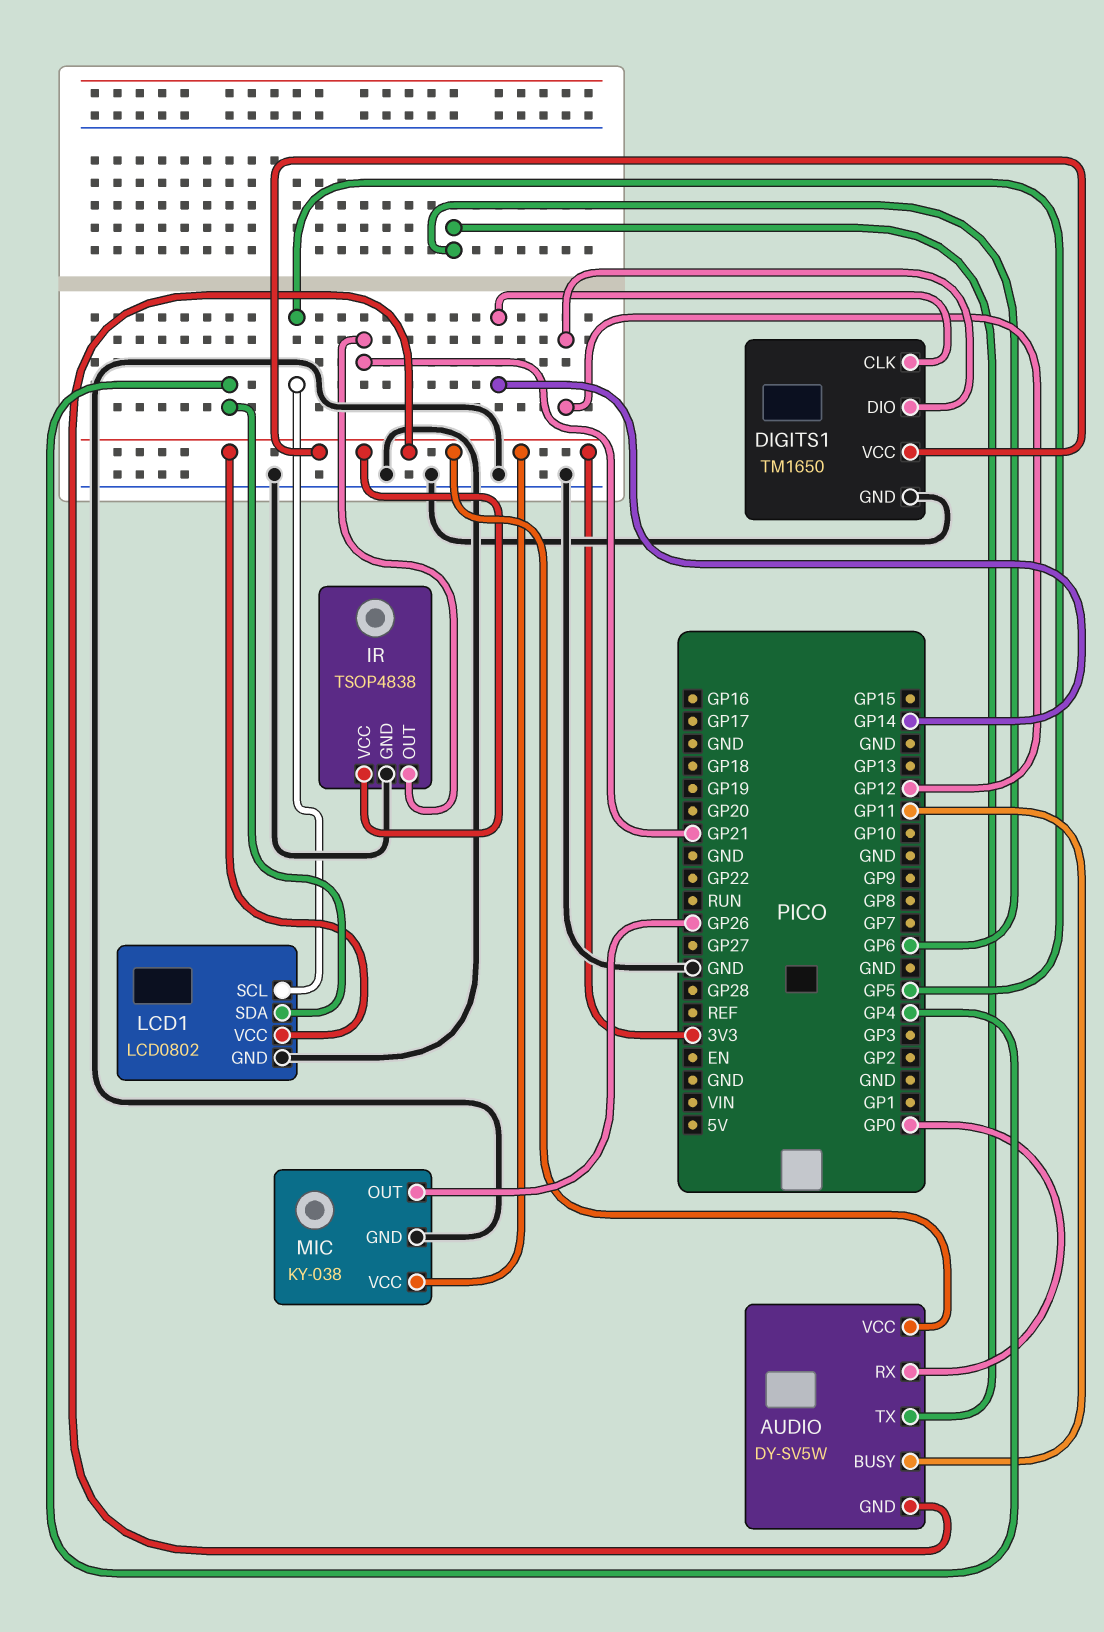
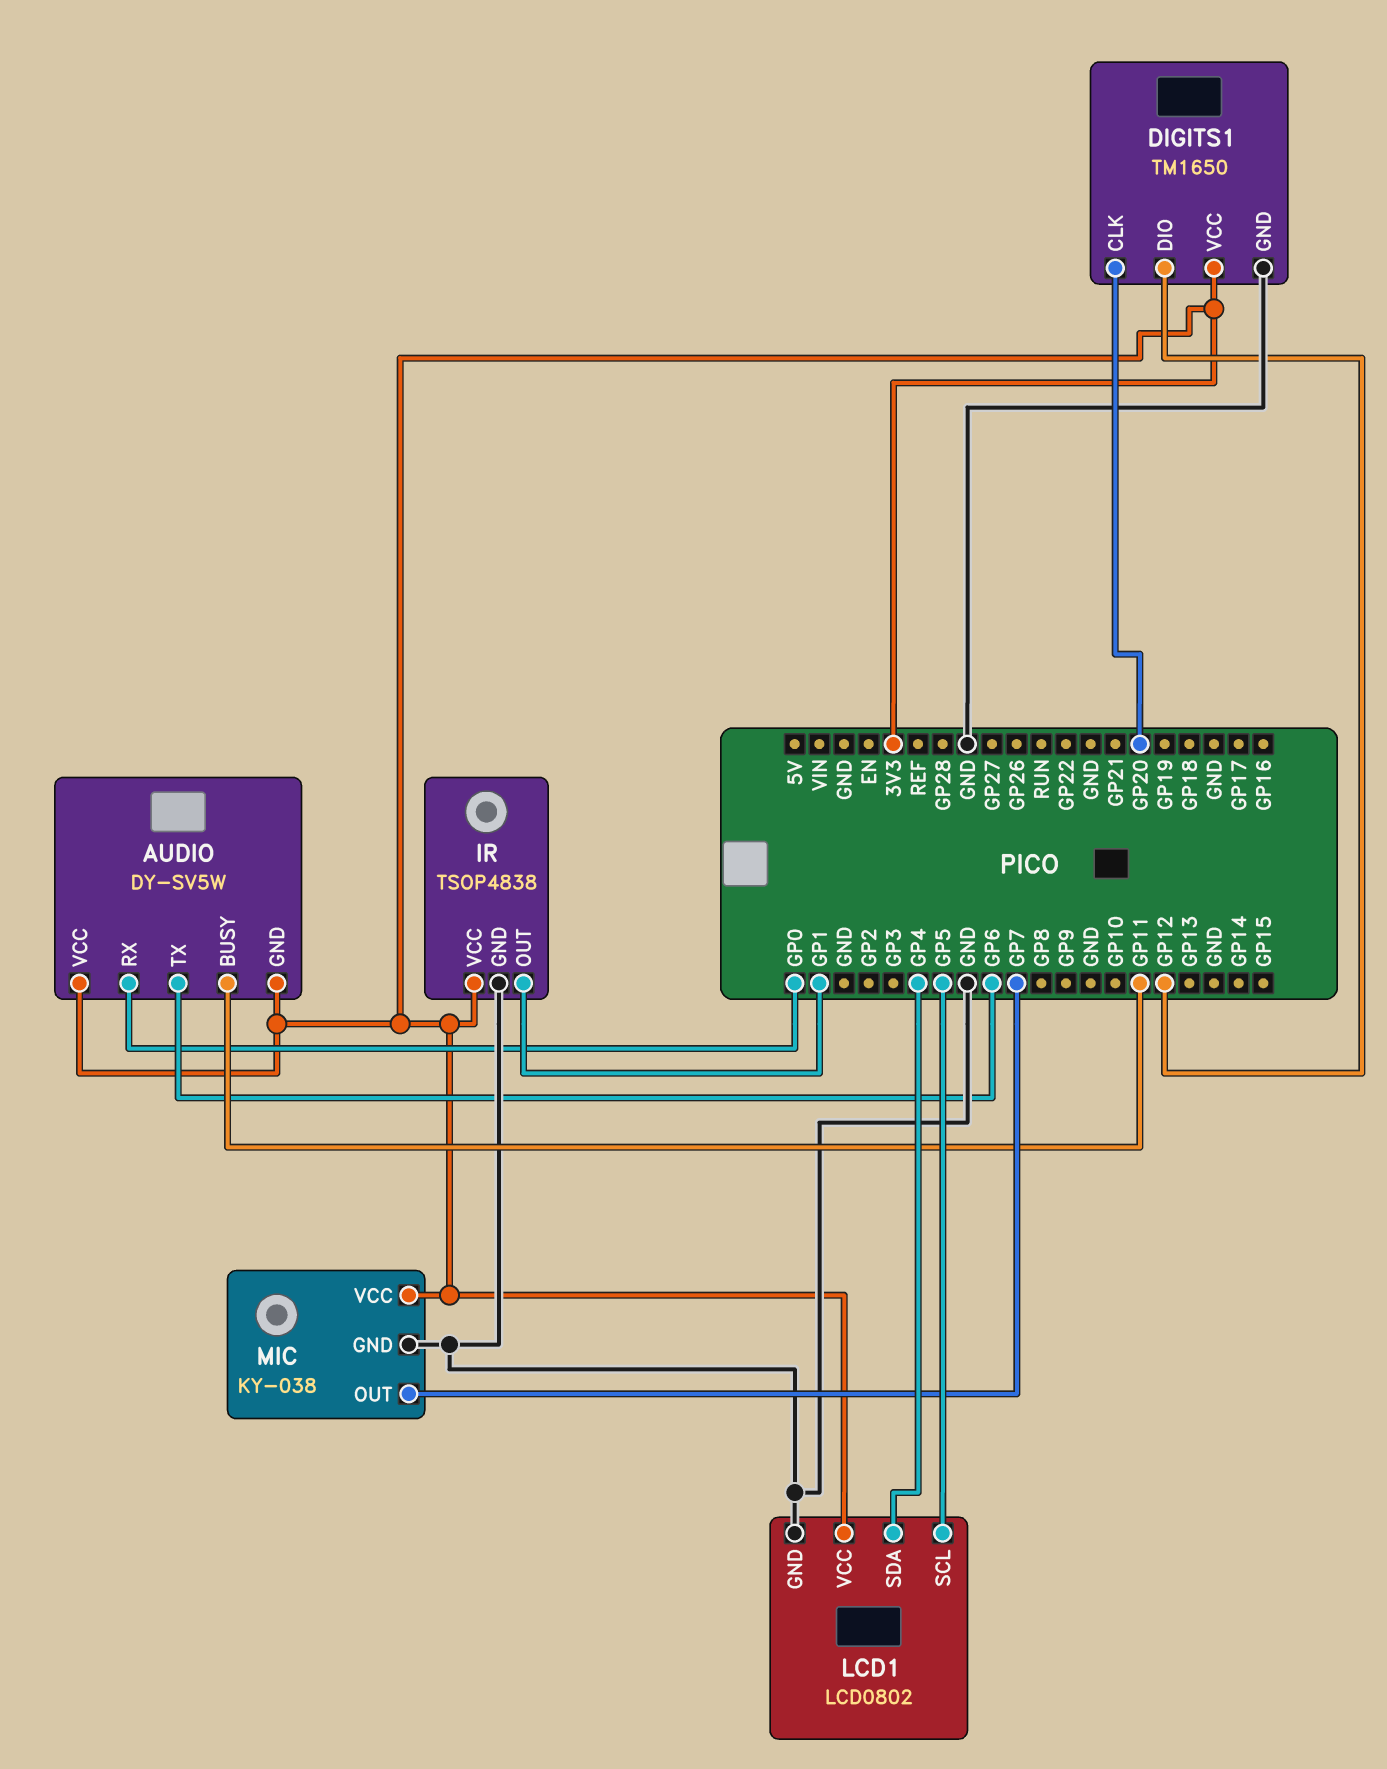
DIGITS1 pin CLK: GP14 -> GP20
IR pin OUT: GP21 -> GP1
MIC pin OUT: GP26 -> GP7

